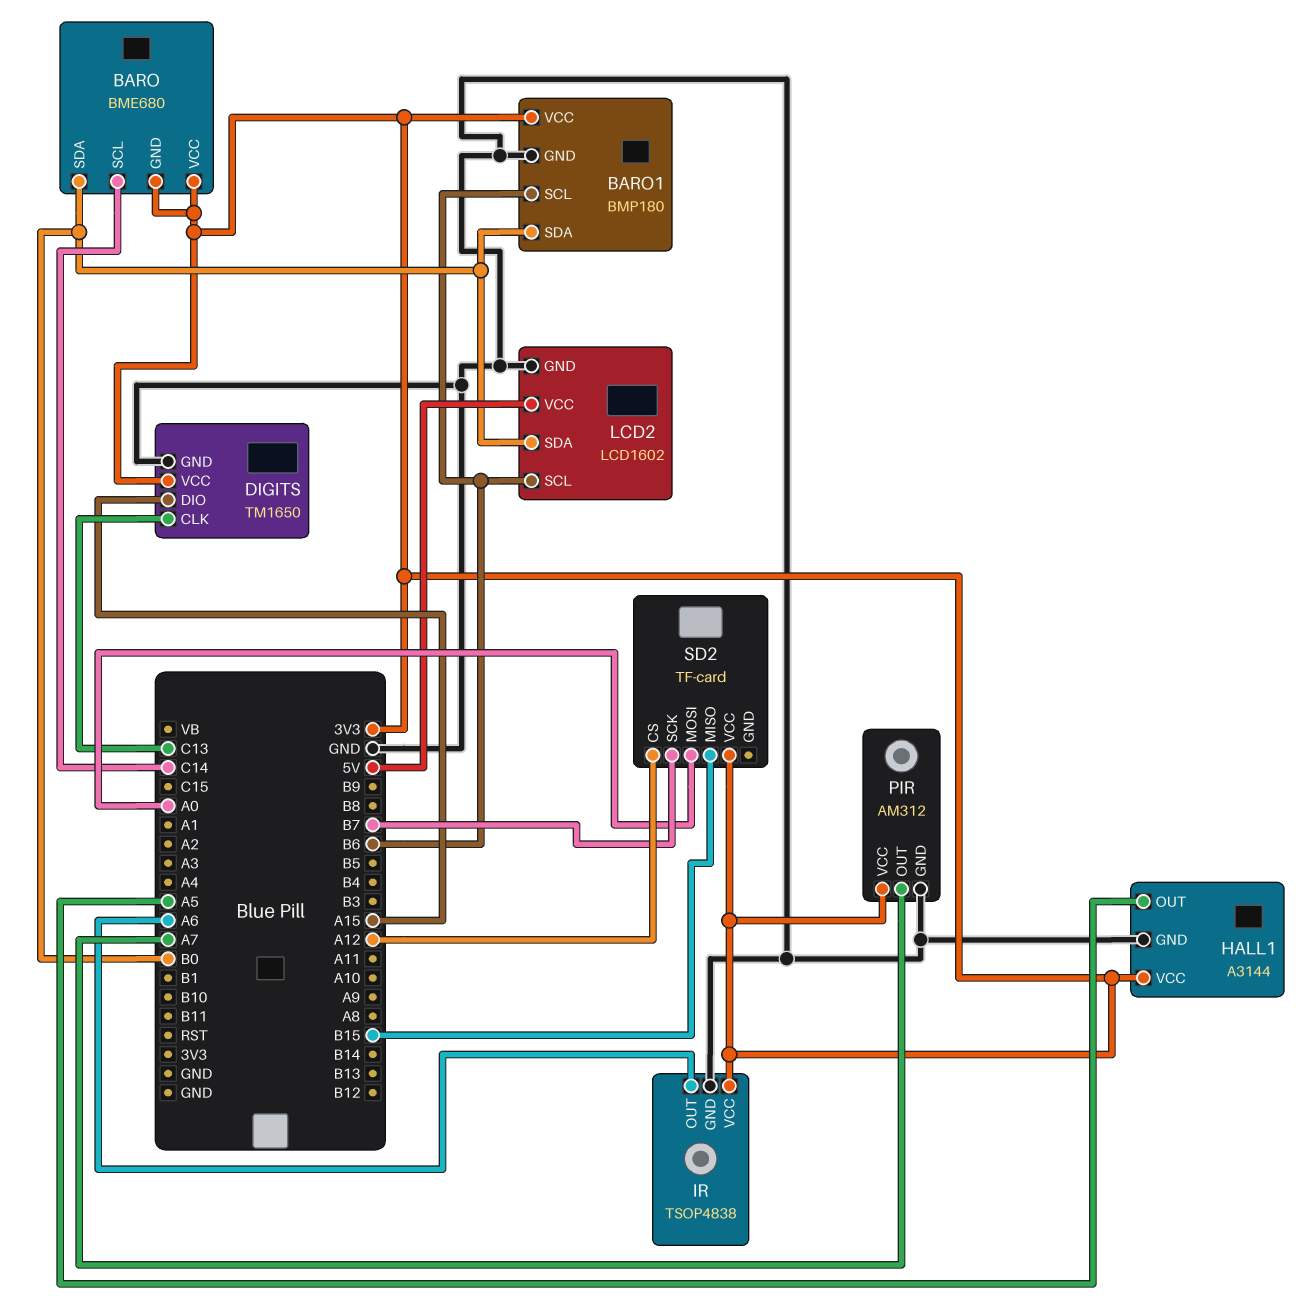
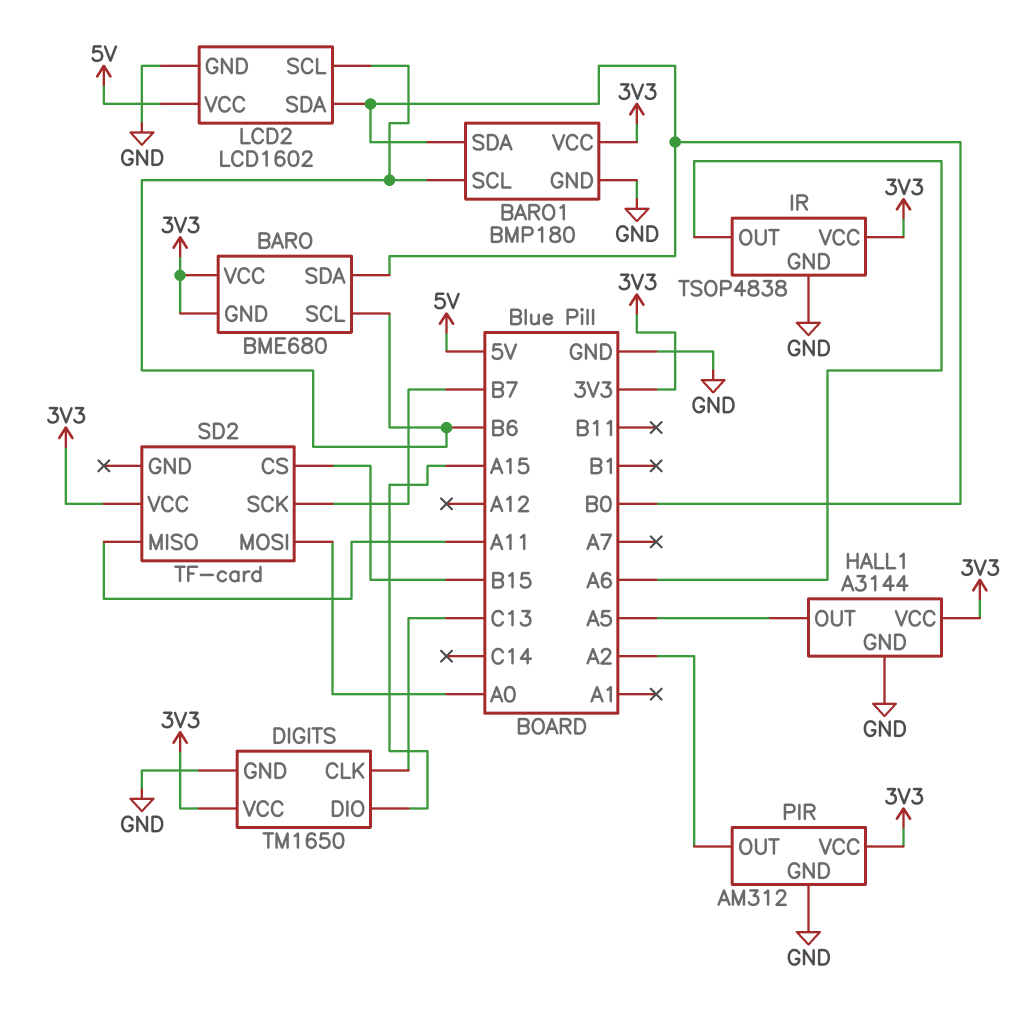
BARO pin SCL: C14 -> B6
PIR pin OUT: A7 -> A2
SD2 pin CS: A12 -> B15
SD2 pin MISO: B15 -> A11

